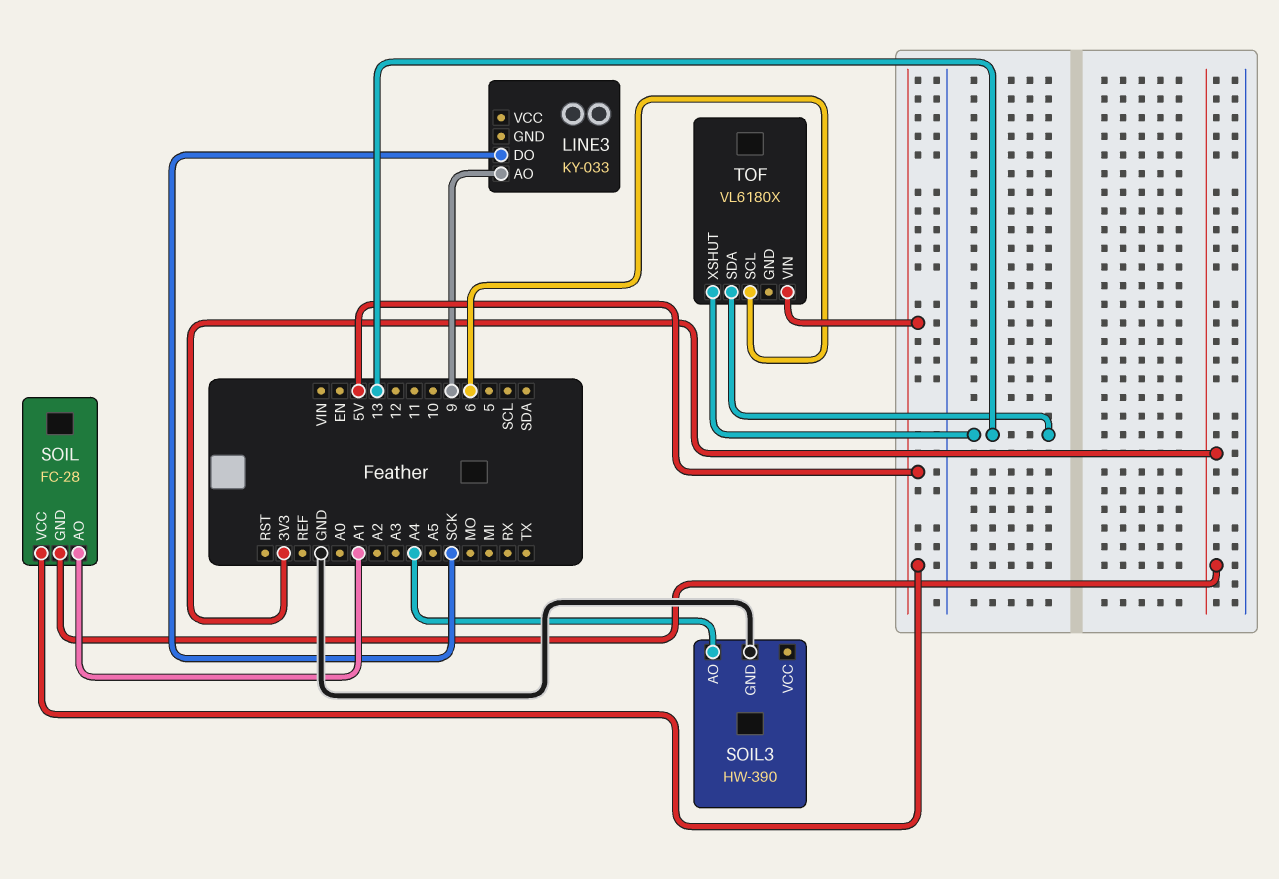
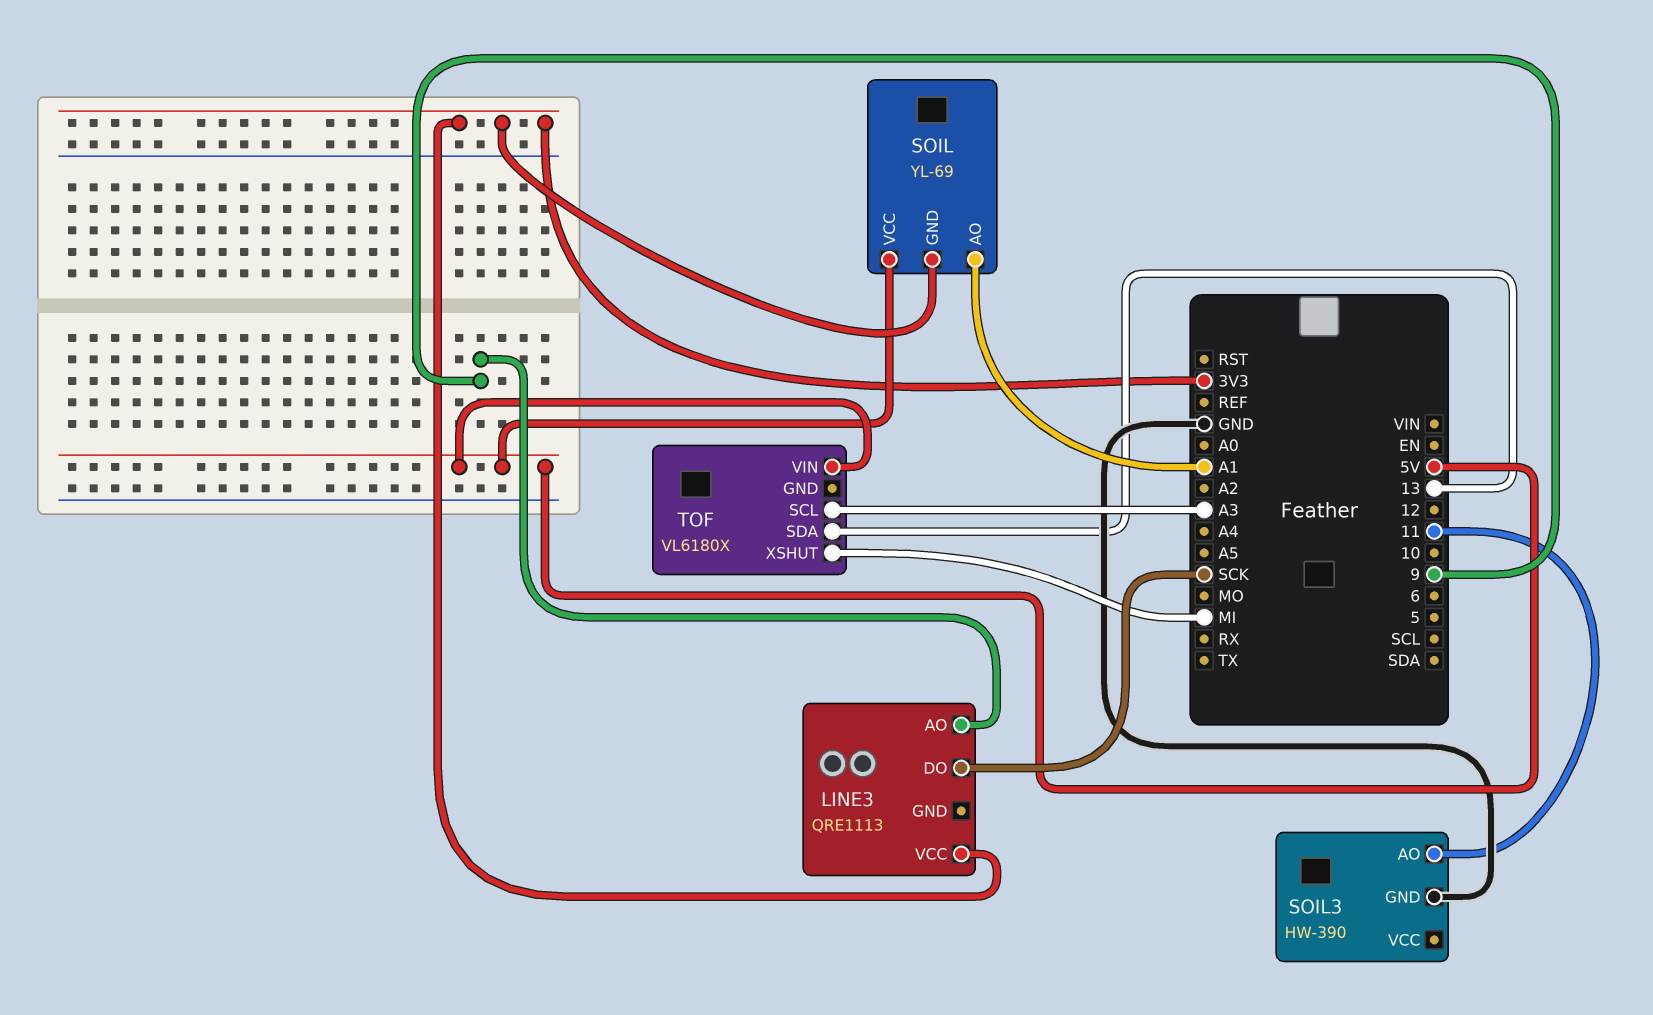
LINE3: KY-033 -> QRE1113
LINE3 pin VCC: none -> 3V3
SOIL: FC-28 -> YL-69
SOIL3 pin AO: A4 -> 11
TOF pin SCL: 6 -> A3
TOF pin XSHUT: 13 -> MI

